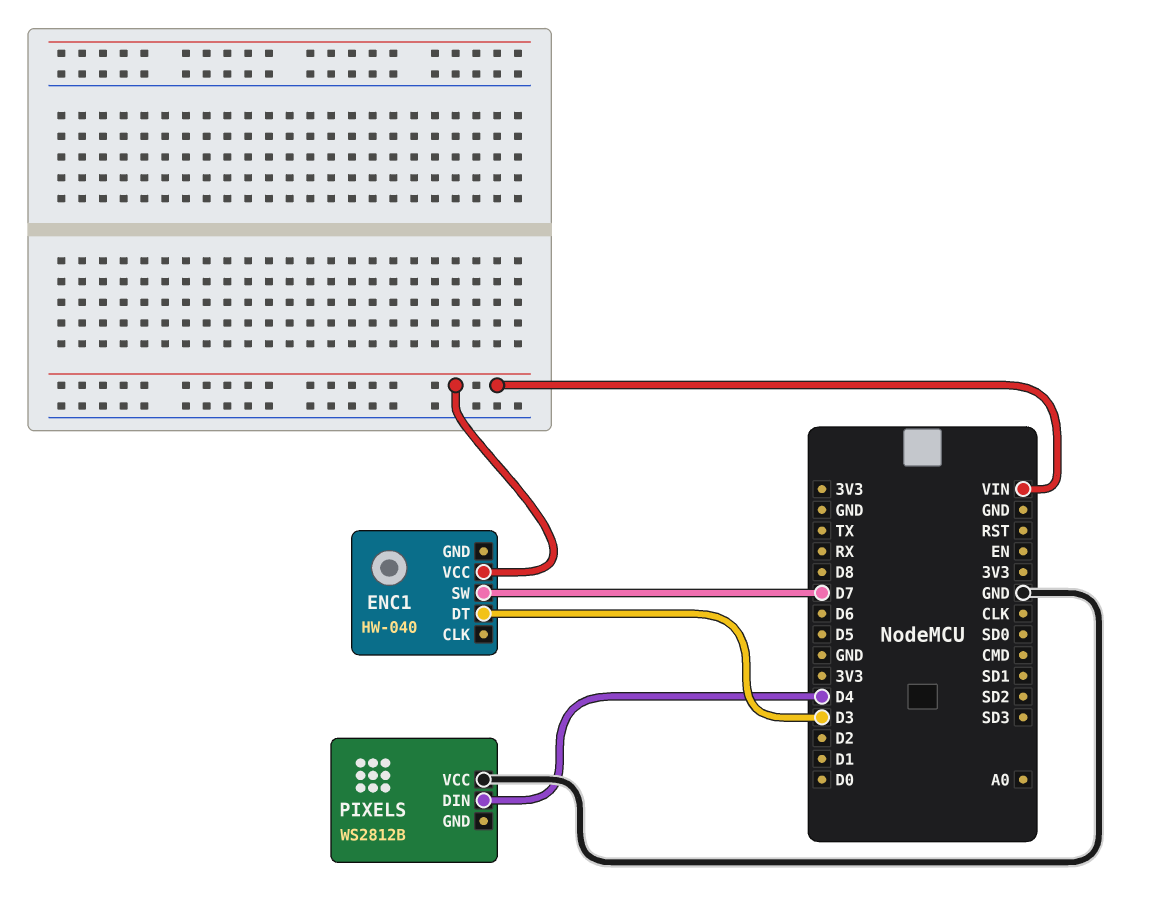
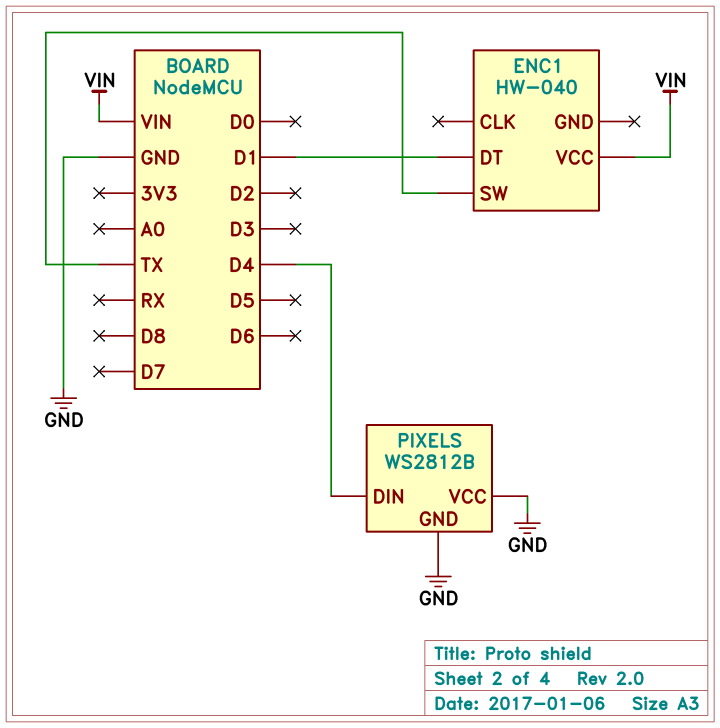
ENC1 pin DT: D3 -> D1
ENC1 pin SW: D7 -> TX
PIXELS pin GND: none -> GND

